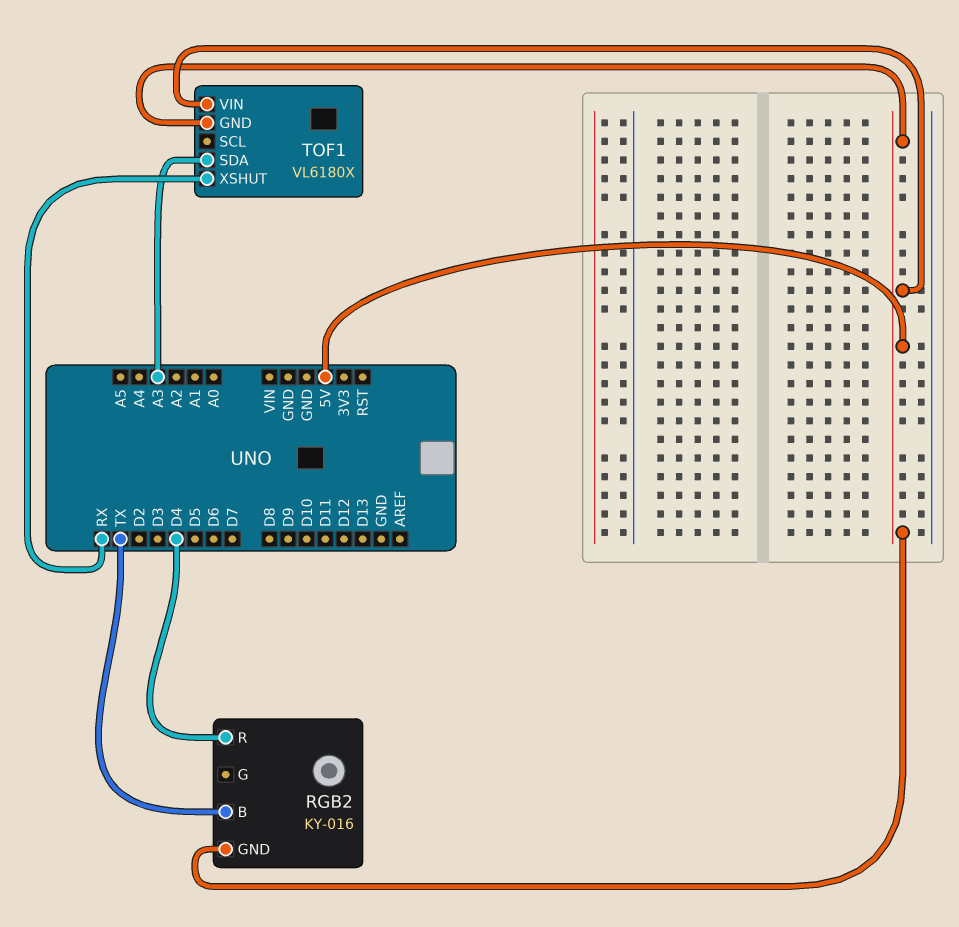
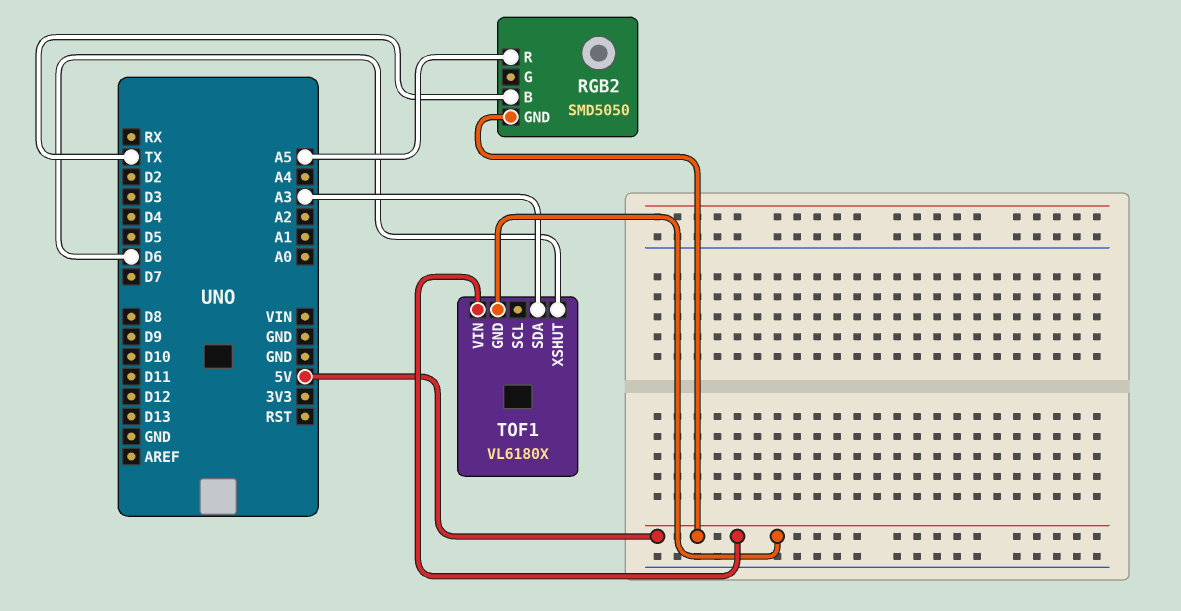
RGB2: KY-016 -> SMD5050
RGB2 pin R: D4 -> A5
TOF1 pin XSHUT: RX -> D6

